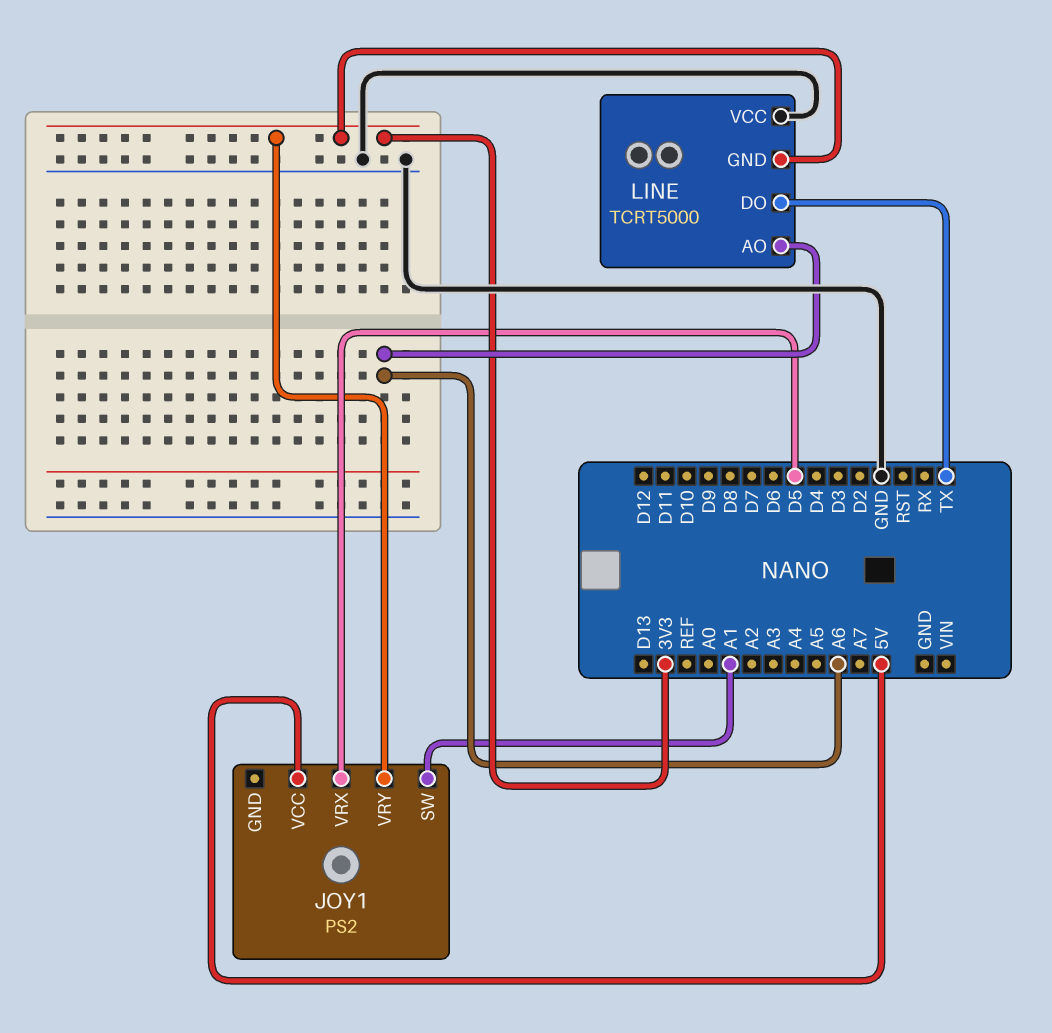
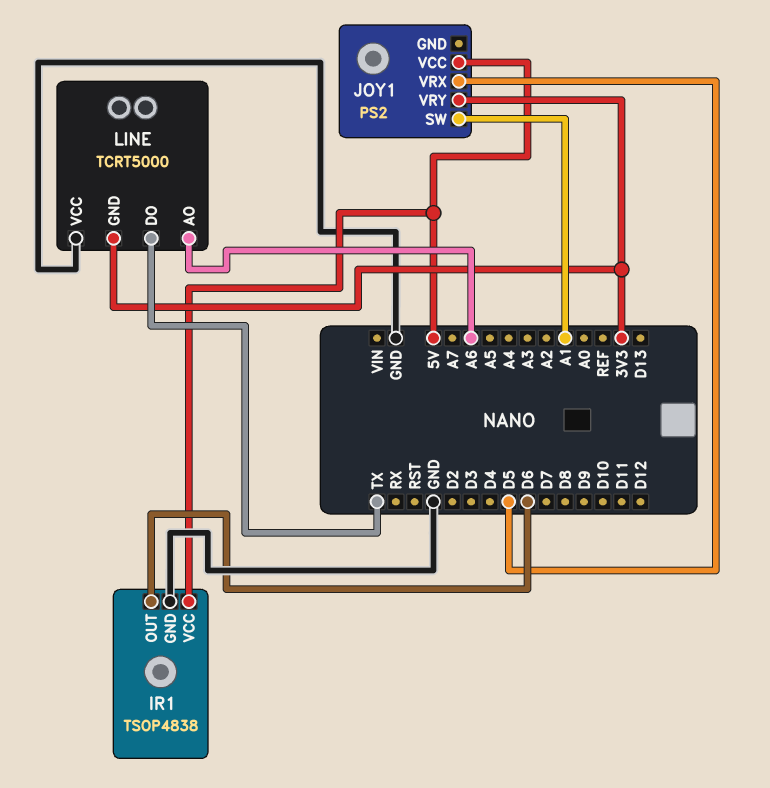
IR1: none -> TSOP4838
IR1 pin GND: none -> GND
IR1 pin OUT: none -> D6
IR1 pin VCC: none -> 5V

